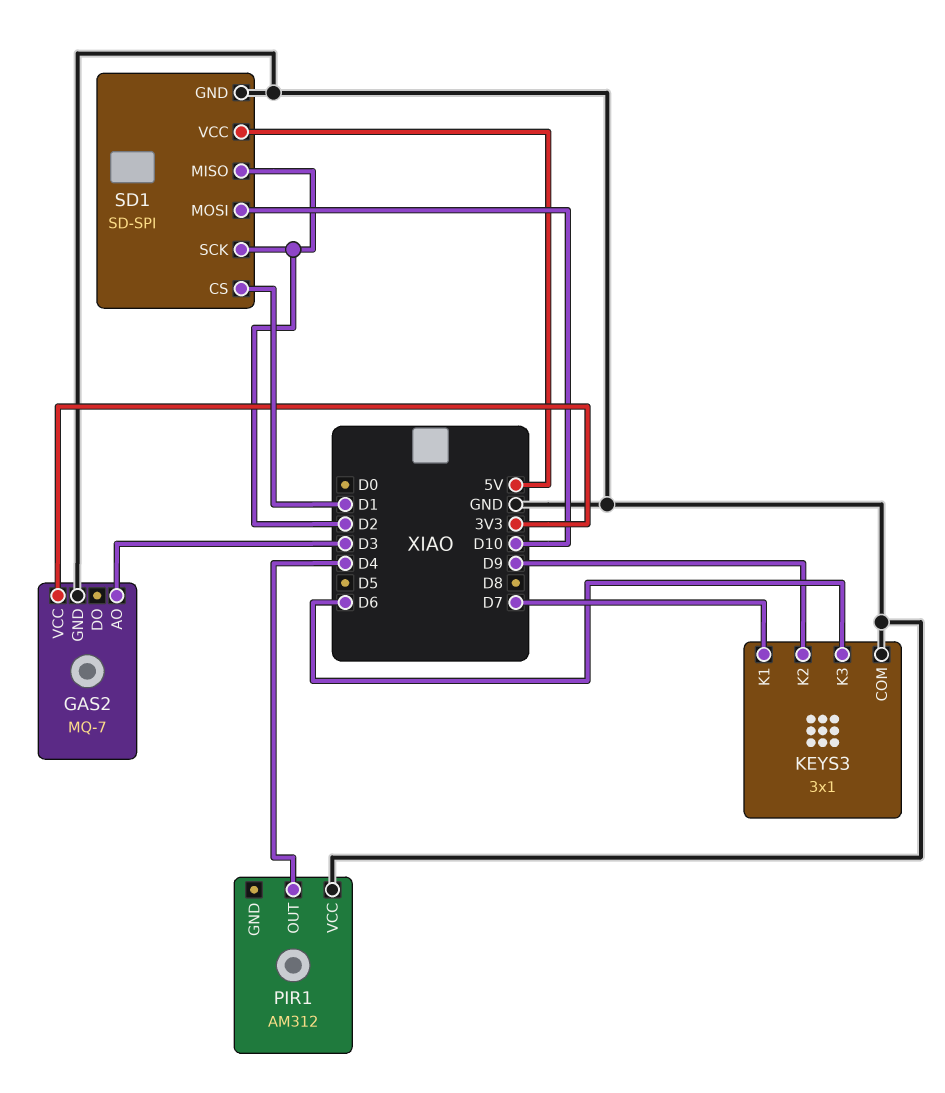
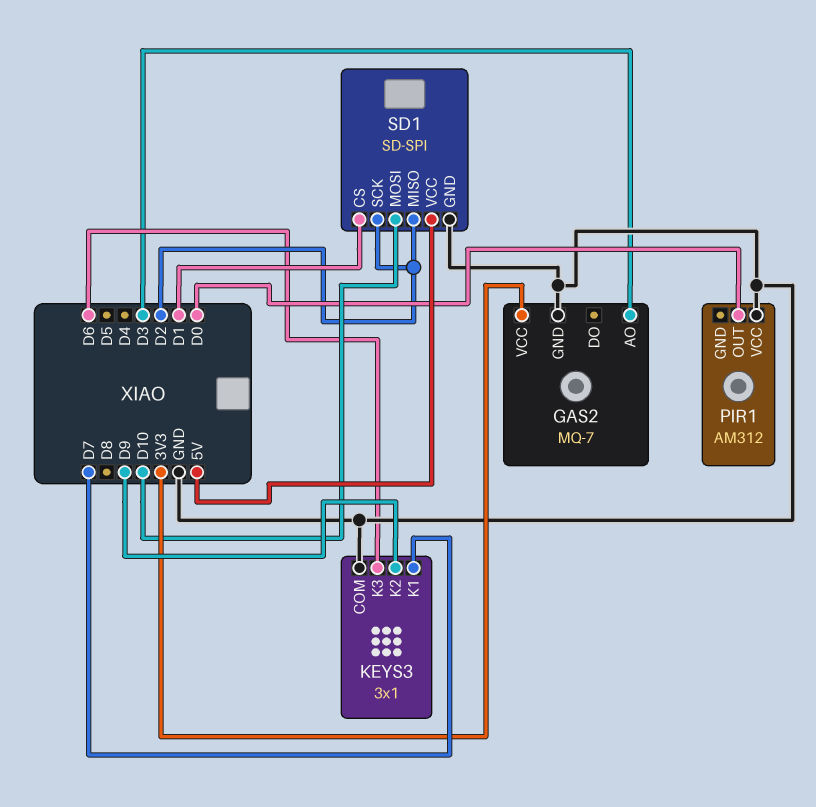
PIR1 pin OUT: D4 -> D0

